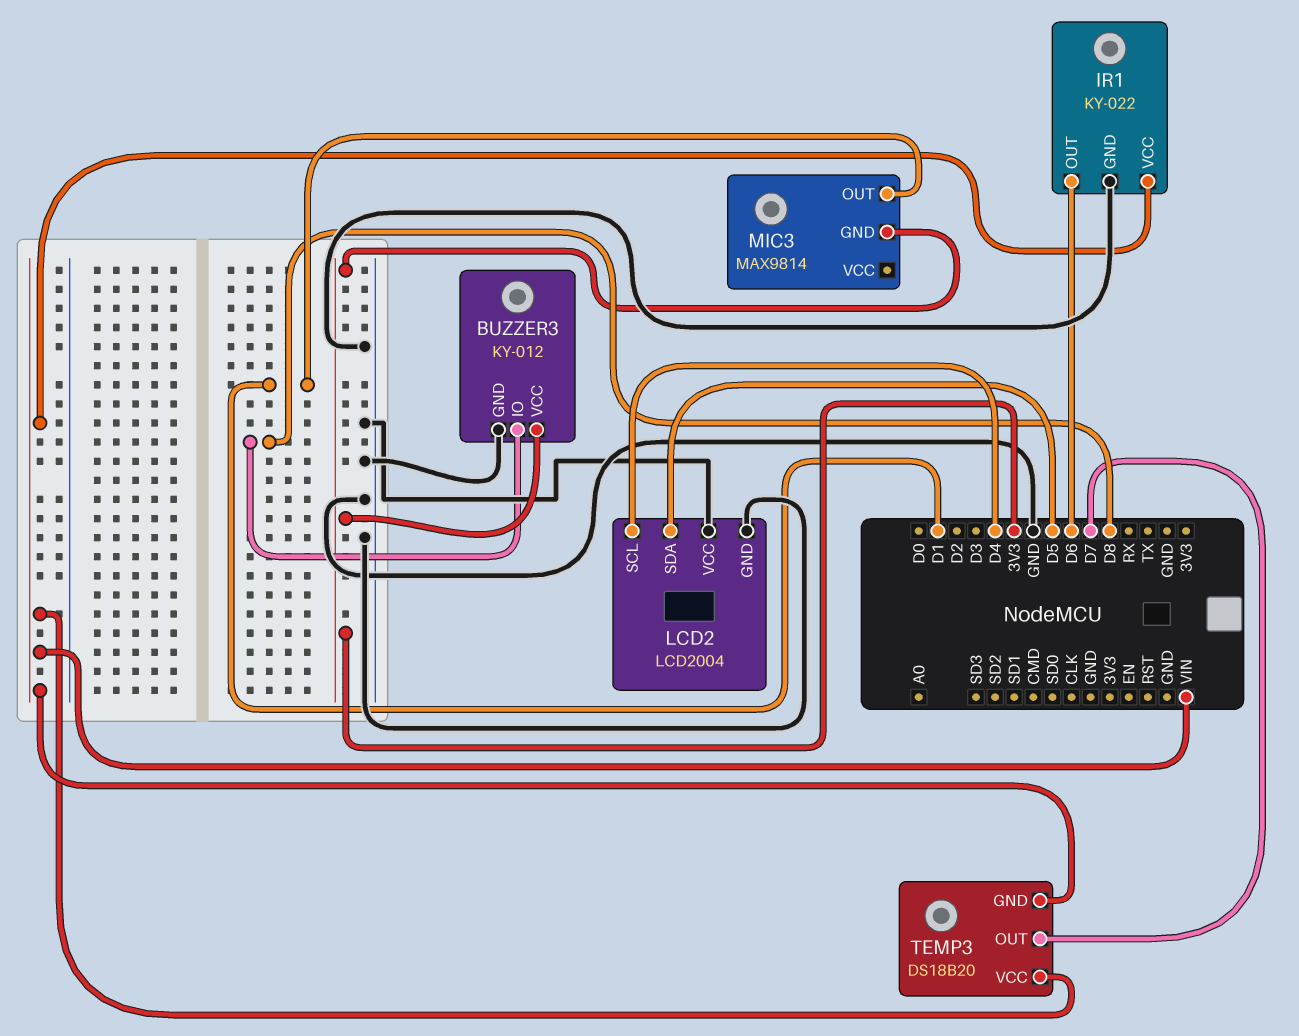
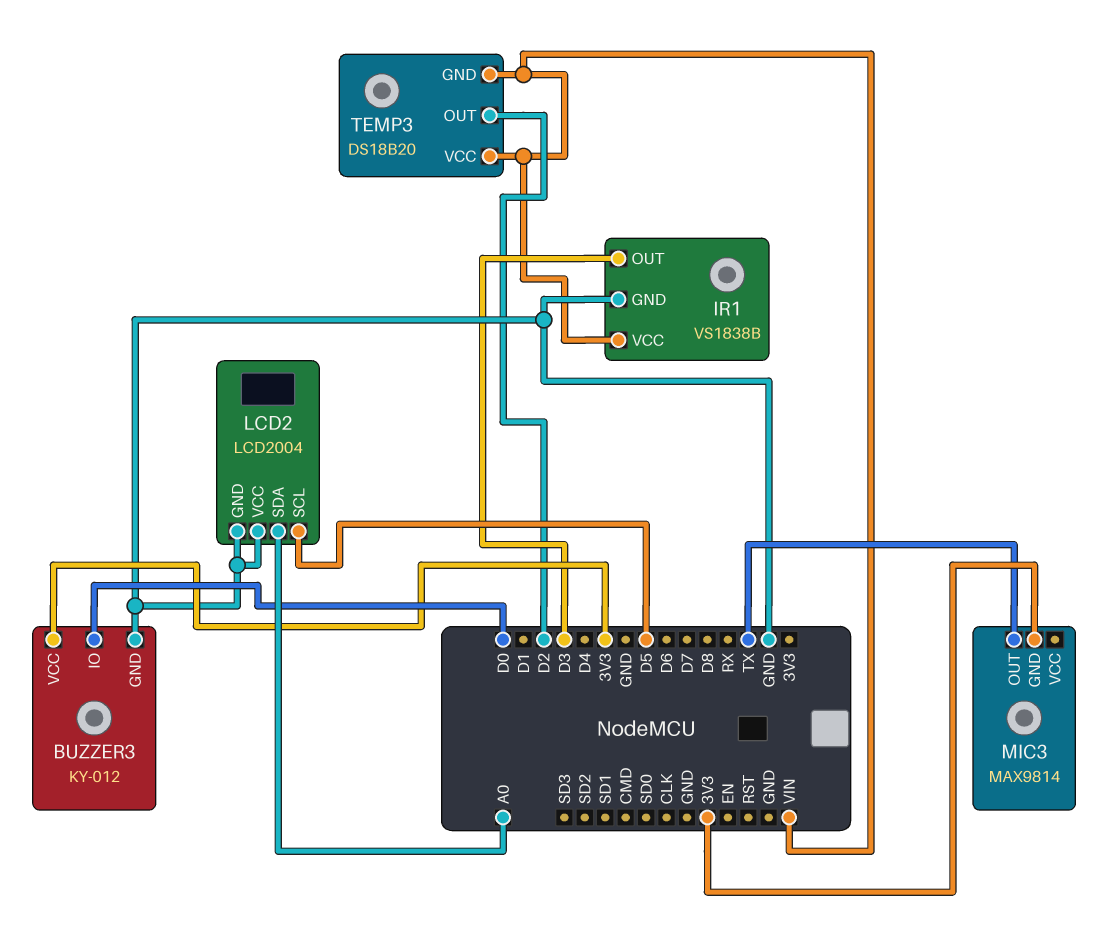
BUZZER3 pin IO: D8 -> D0
IR1: KY-022 -> VS1838B
IR1 pin OUT: D6 -> D3
LCD2 pin SCL: D4 -> D5
LCD2 pin SDA: D5 -> A0
MIC3 pin OUT: D1 -> TX
TEMP3 pin OUT: D7 -> D2

